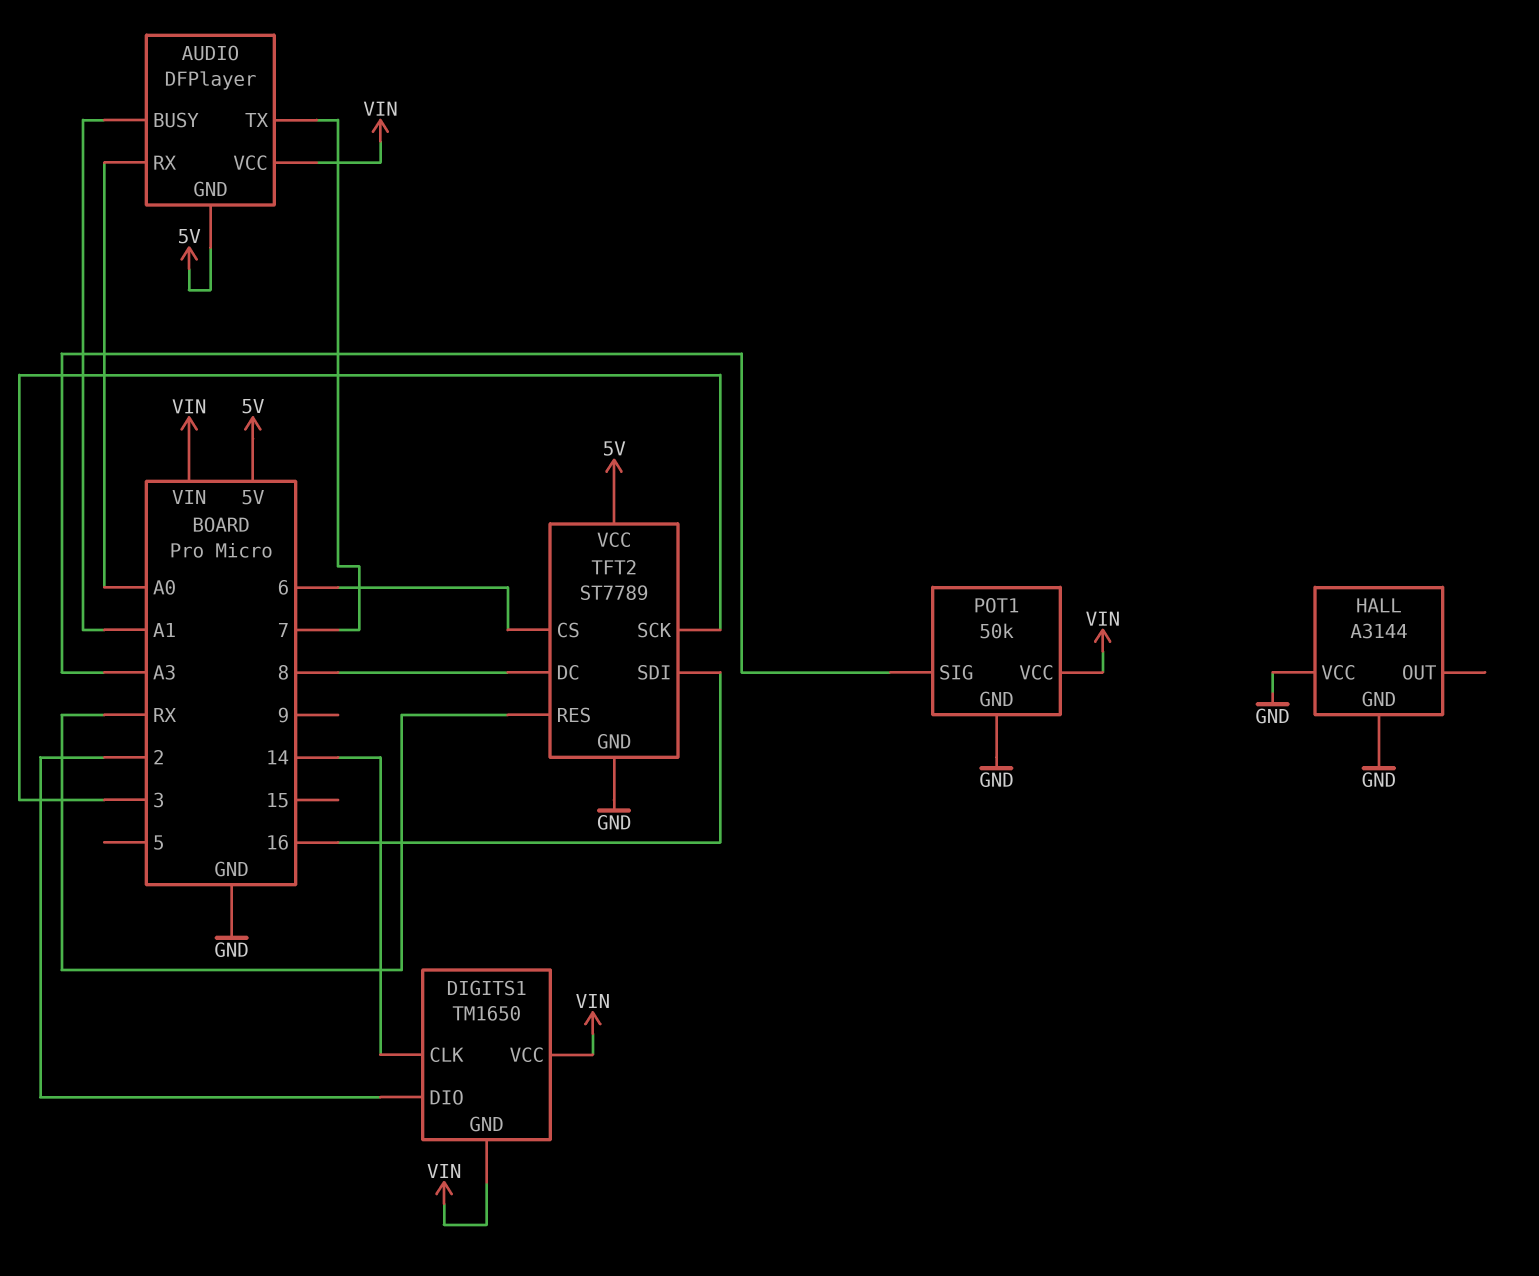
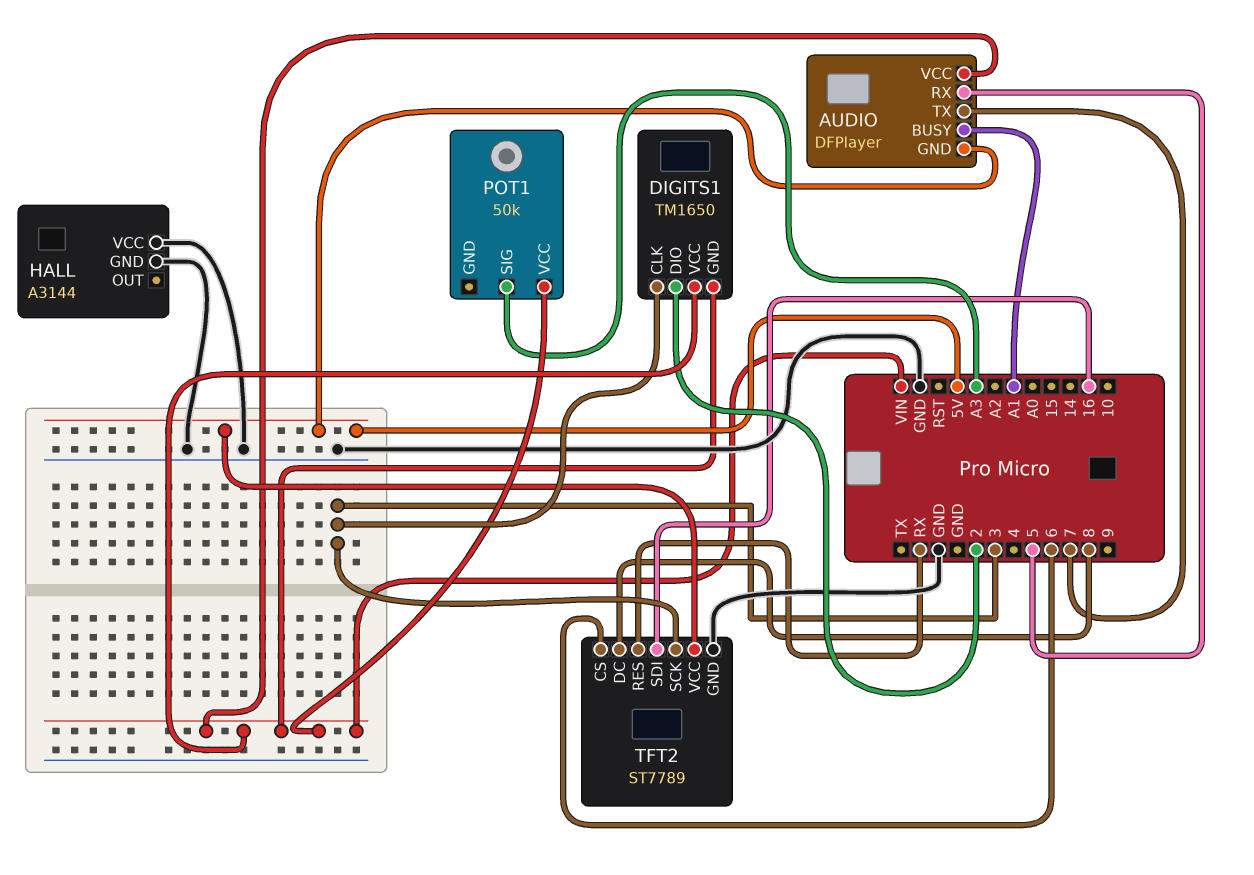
AUDIO pin RX: A0 -> 5
DIGITS1 pin CLK: 14 -> 3
POT1 pin GND: GND -> none

